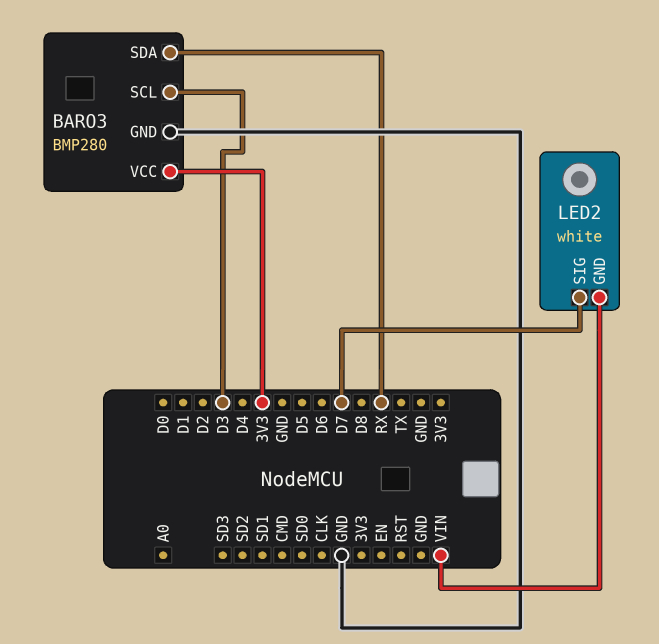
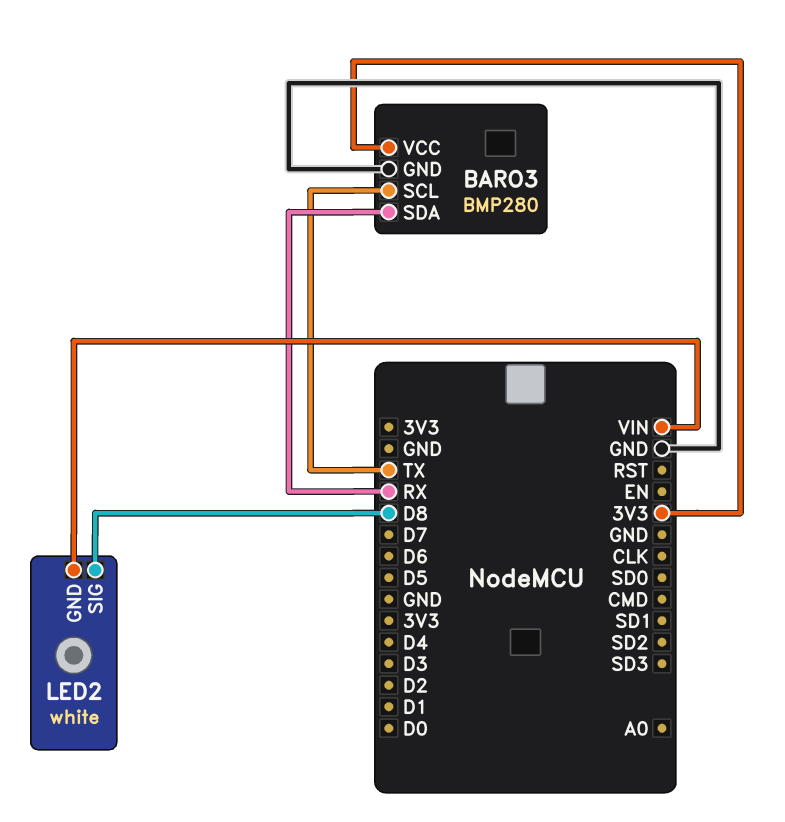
BARO3 pin SCL: D3 -> TX
LED2 pin SIG: D7 -> D8

